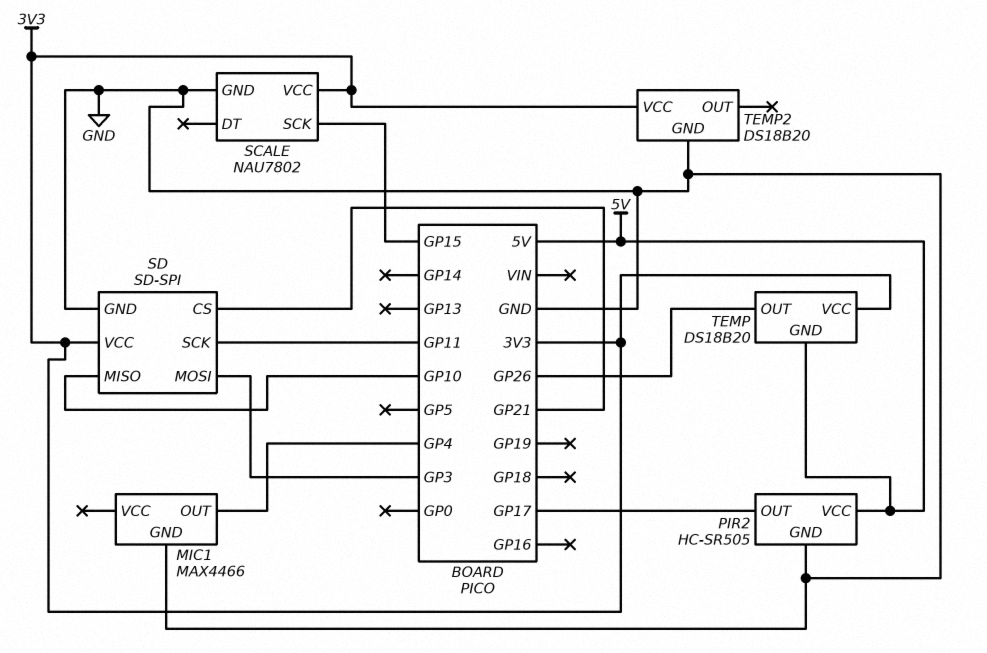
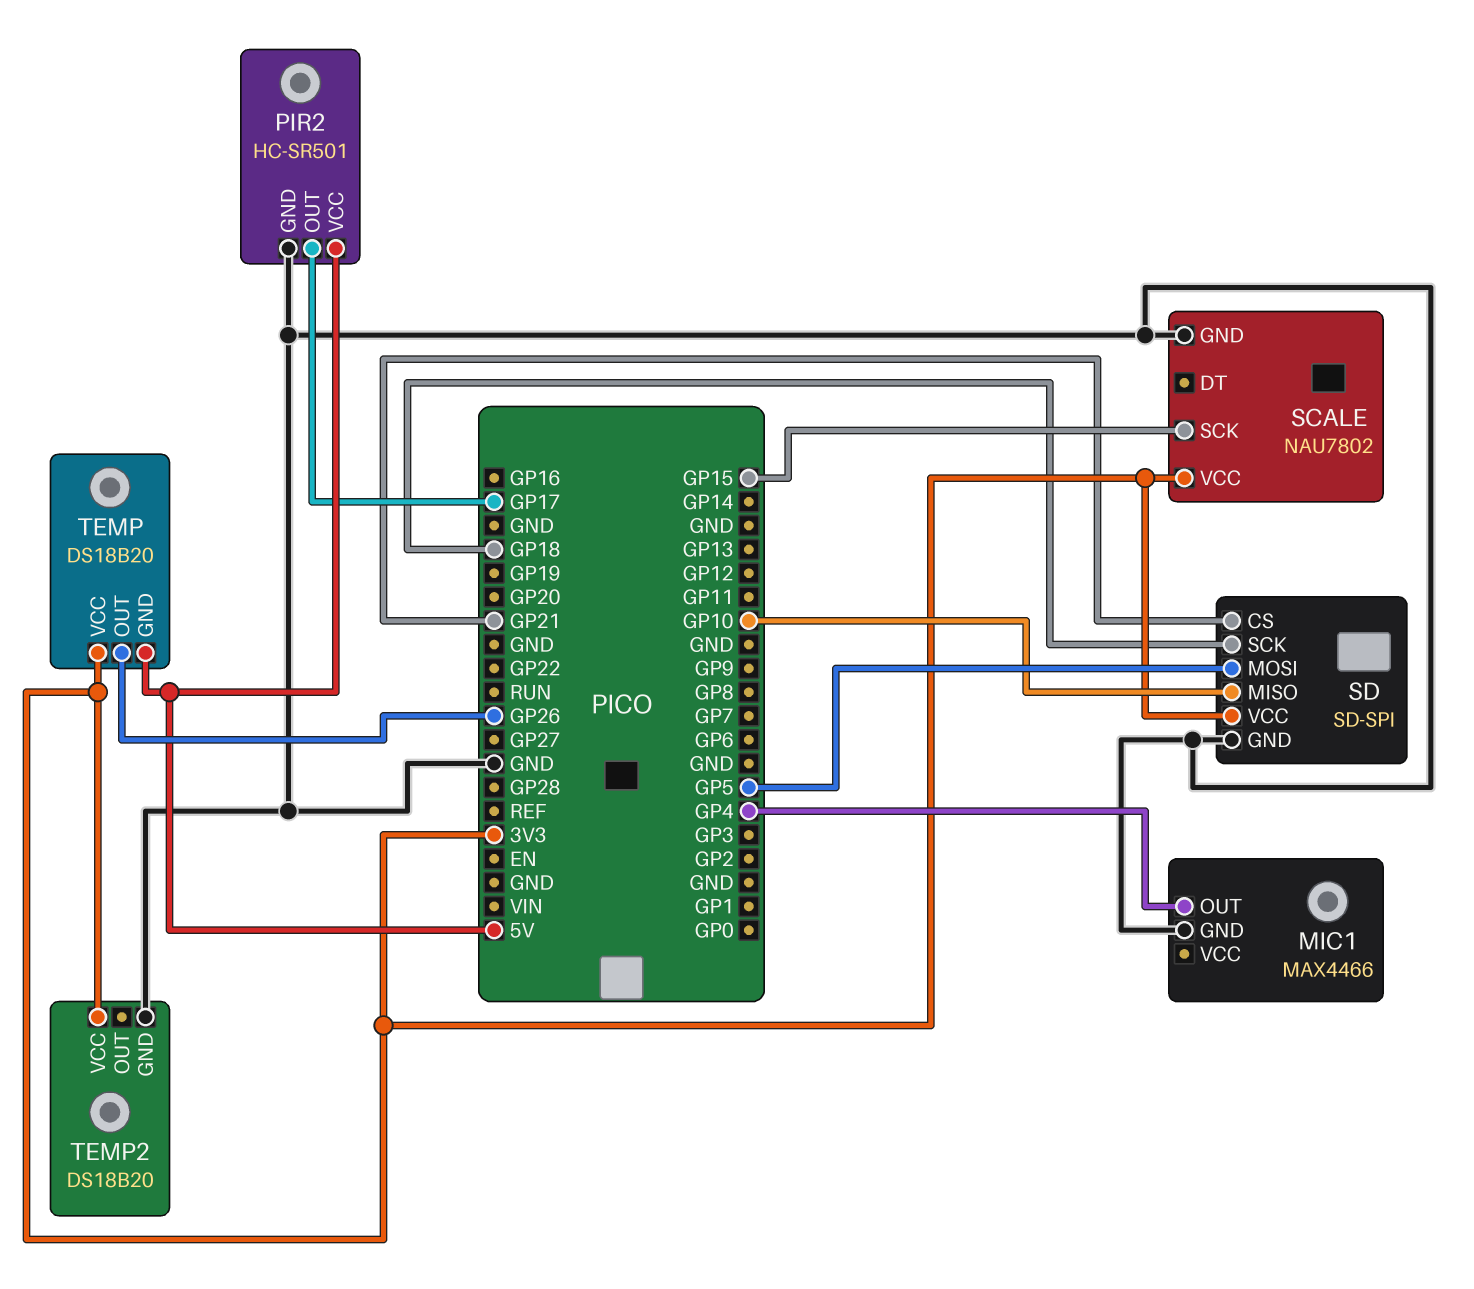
PIR2: HC-SR505 -> HC-SR501
SD pin MOSI: GP3 -> GP5
SD pin SCK: GP11 -> GP18

